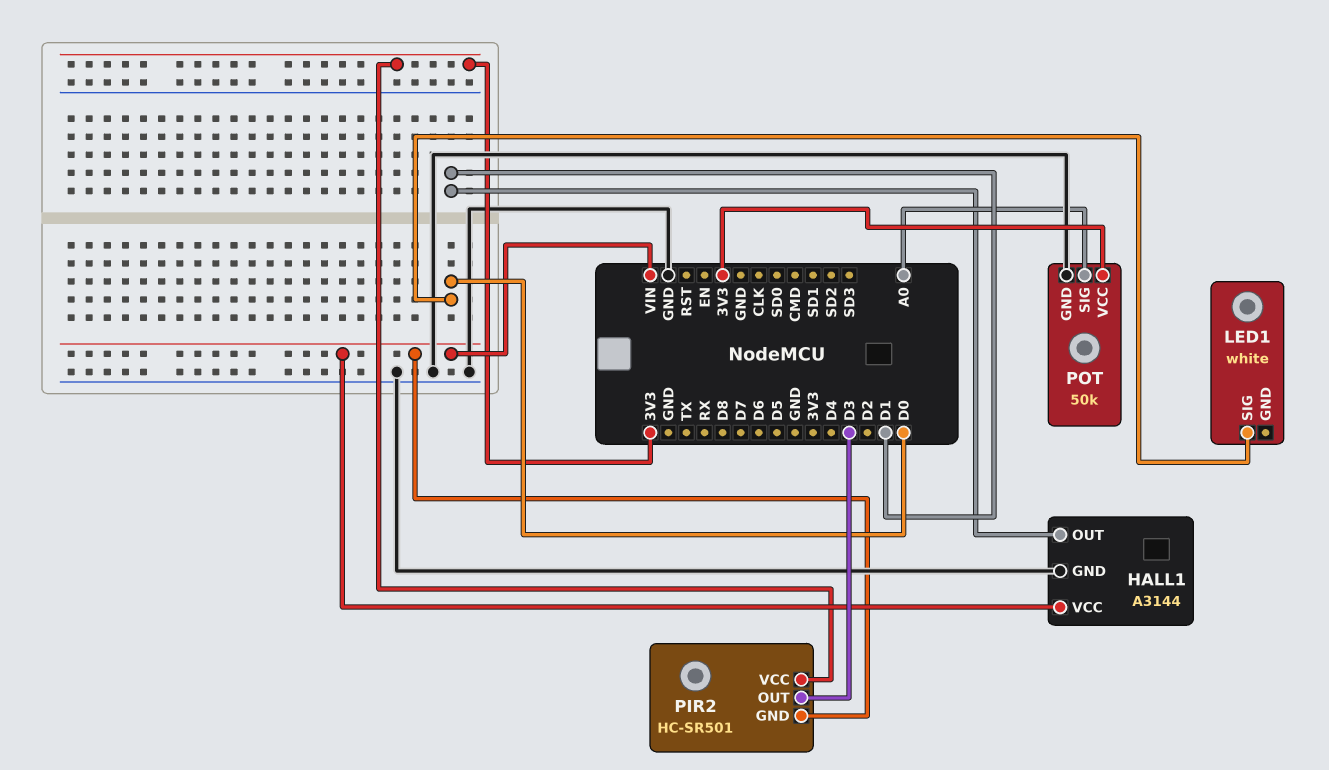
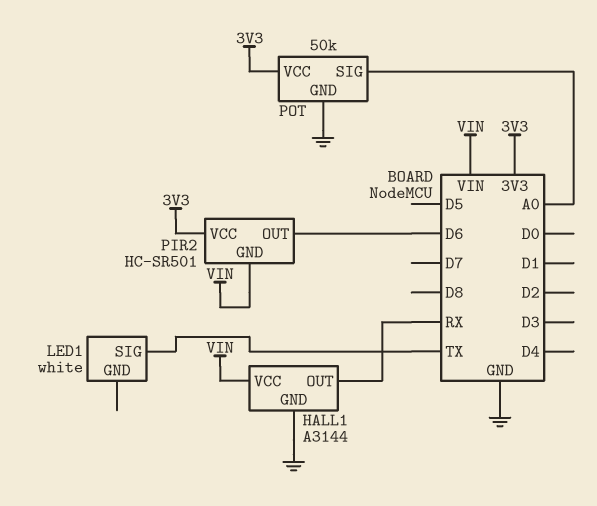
HALL1 pin OUT: D1 -> RX
LED1 pin SIG: D0 -> TX
PIR2 pin OUT: D3 -> D6

